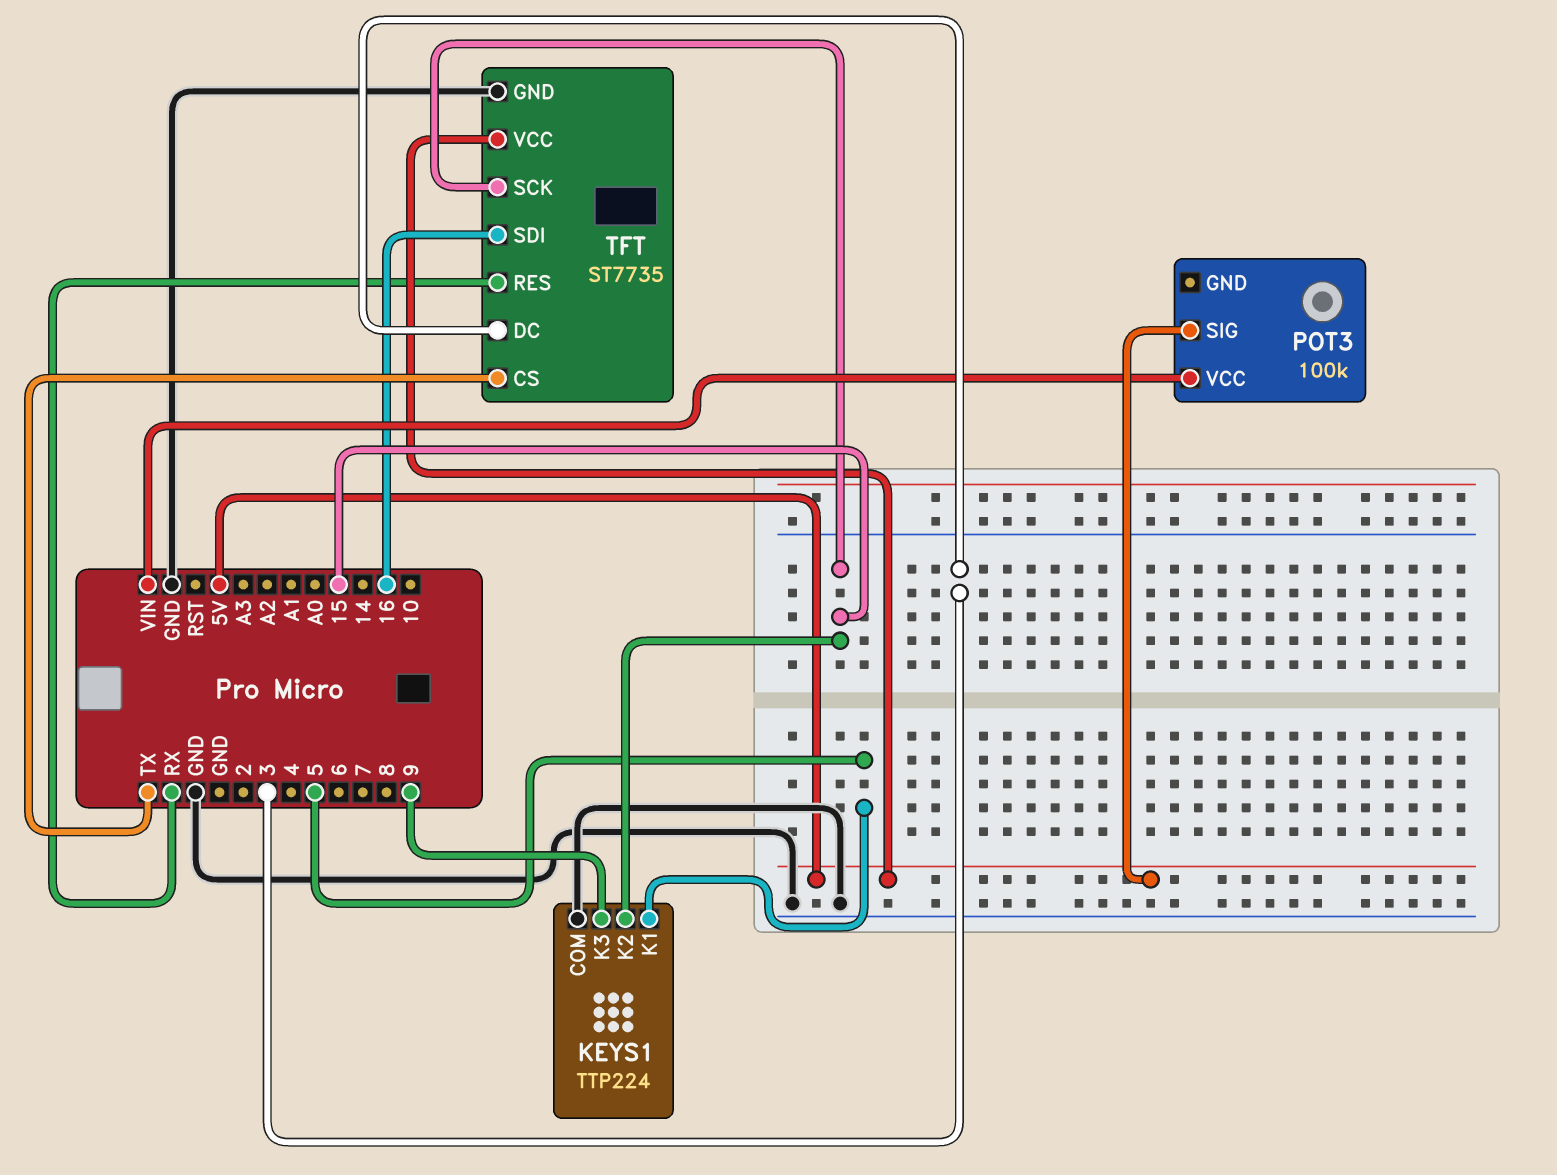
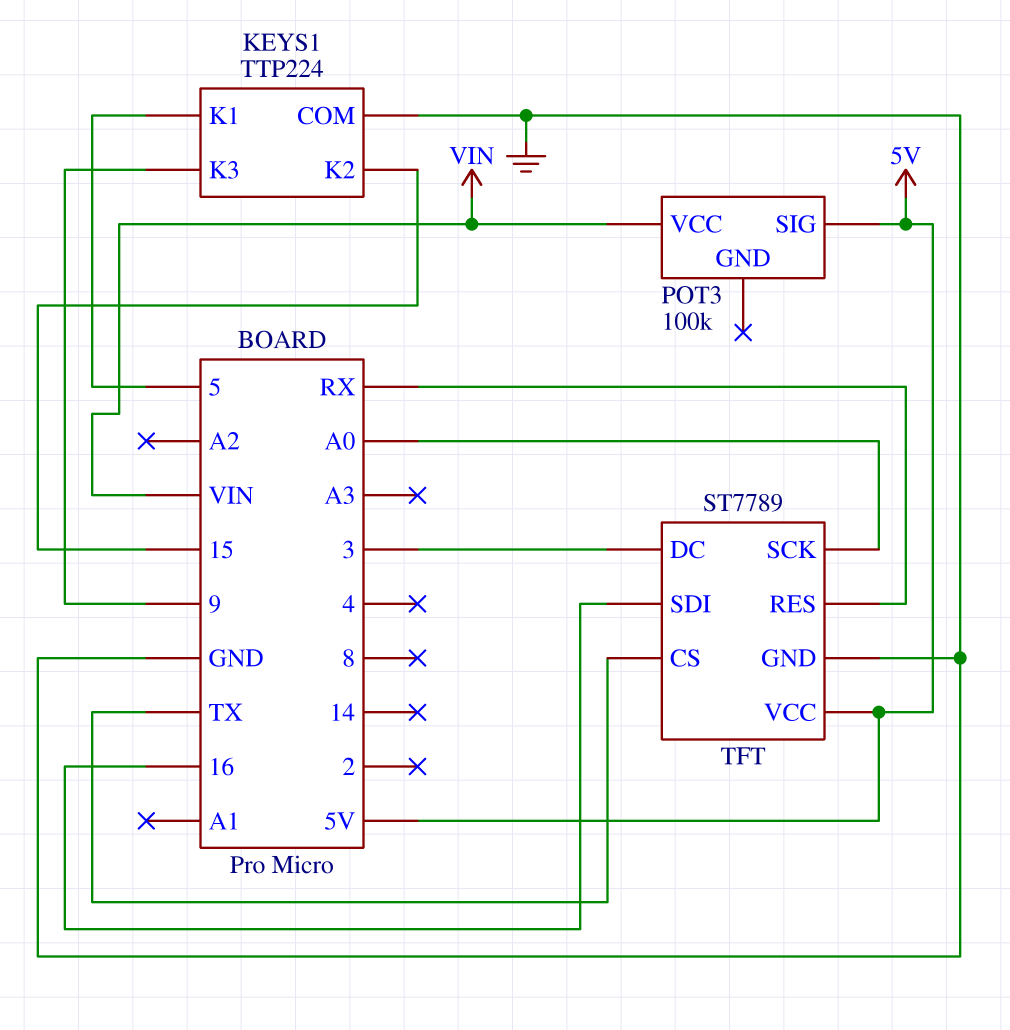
TFT: ST7735 -> ST7789
TFT pin SCK: 15 -> A0

